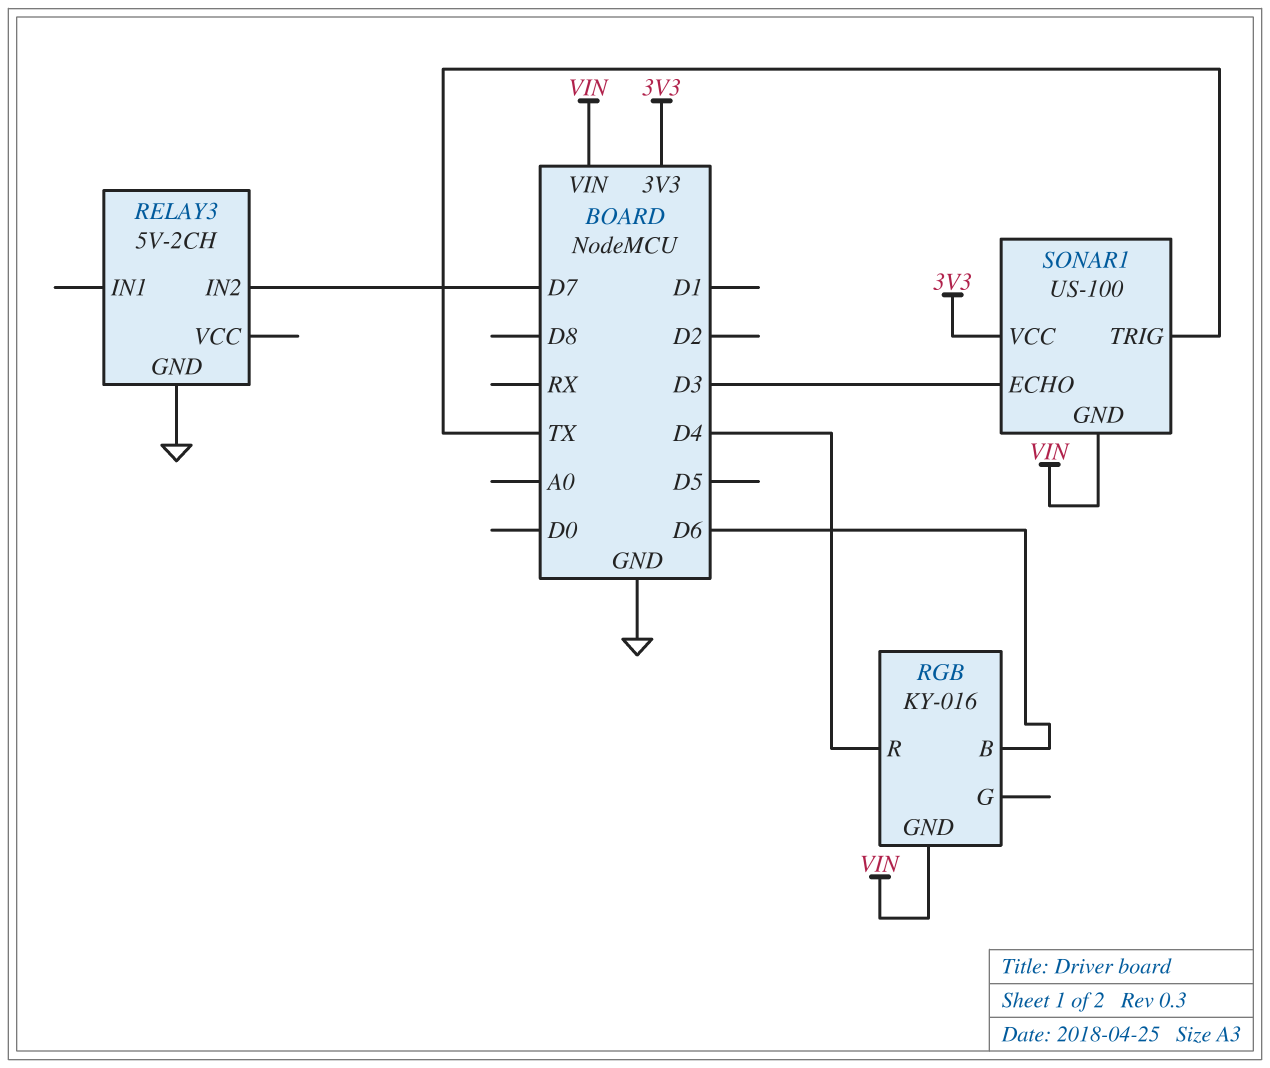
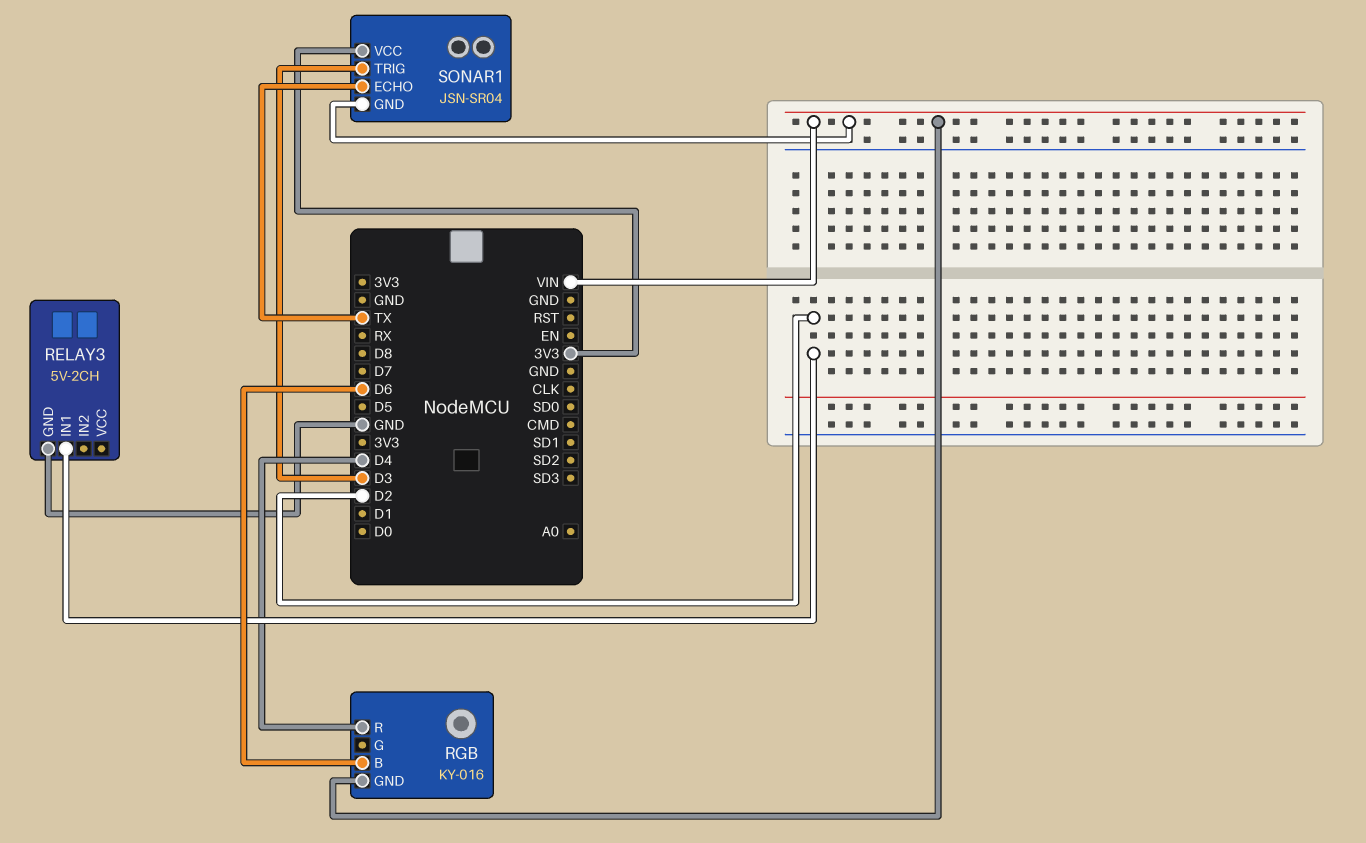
RELAY3 pin IN1: none -> D2
RELAY3 pin IN2: D7 -> none
SONAR1: US-100 -> JSN-SR04
SONAR1 pin ECHO: D3 -> TX
SONAR1 pin TRIG: TX -> D3

